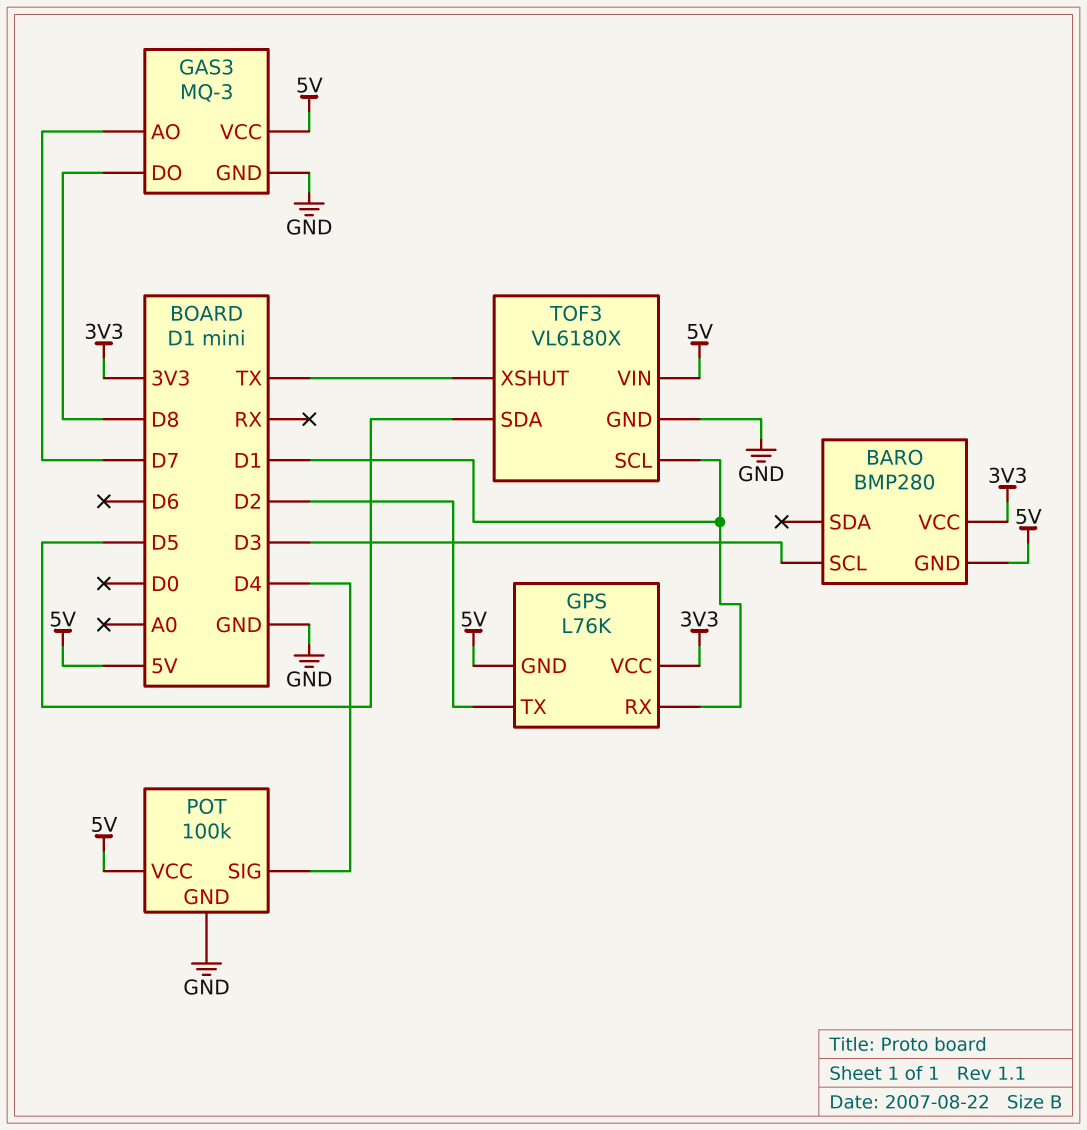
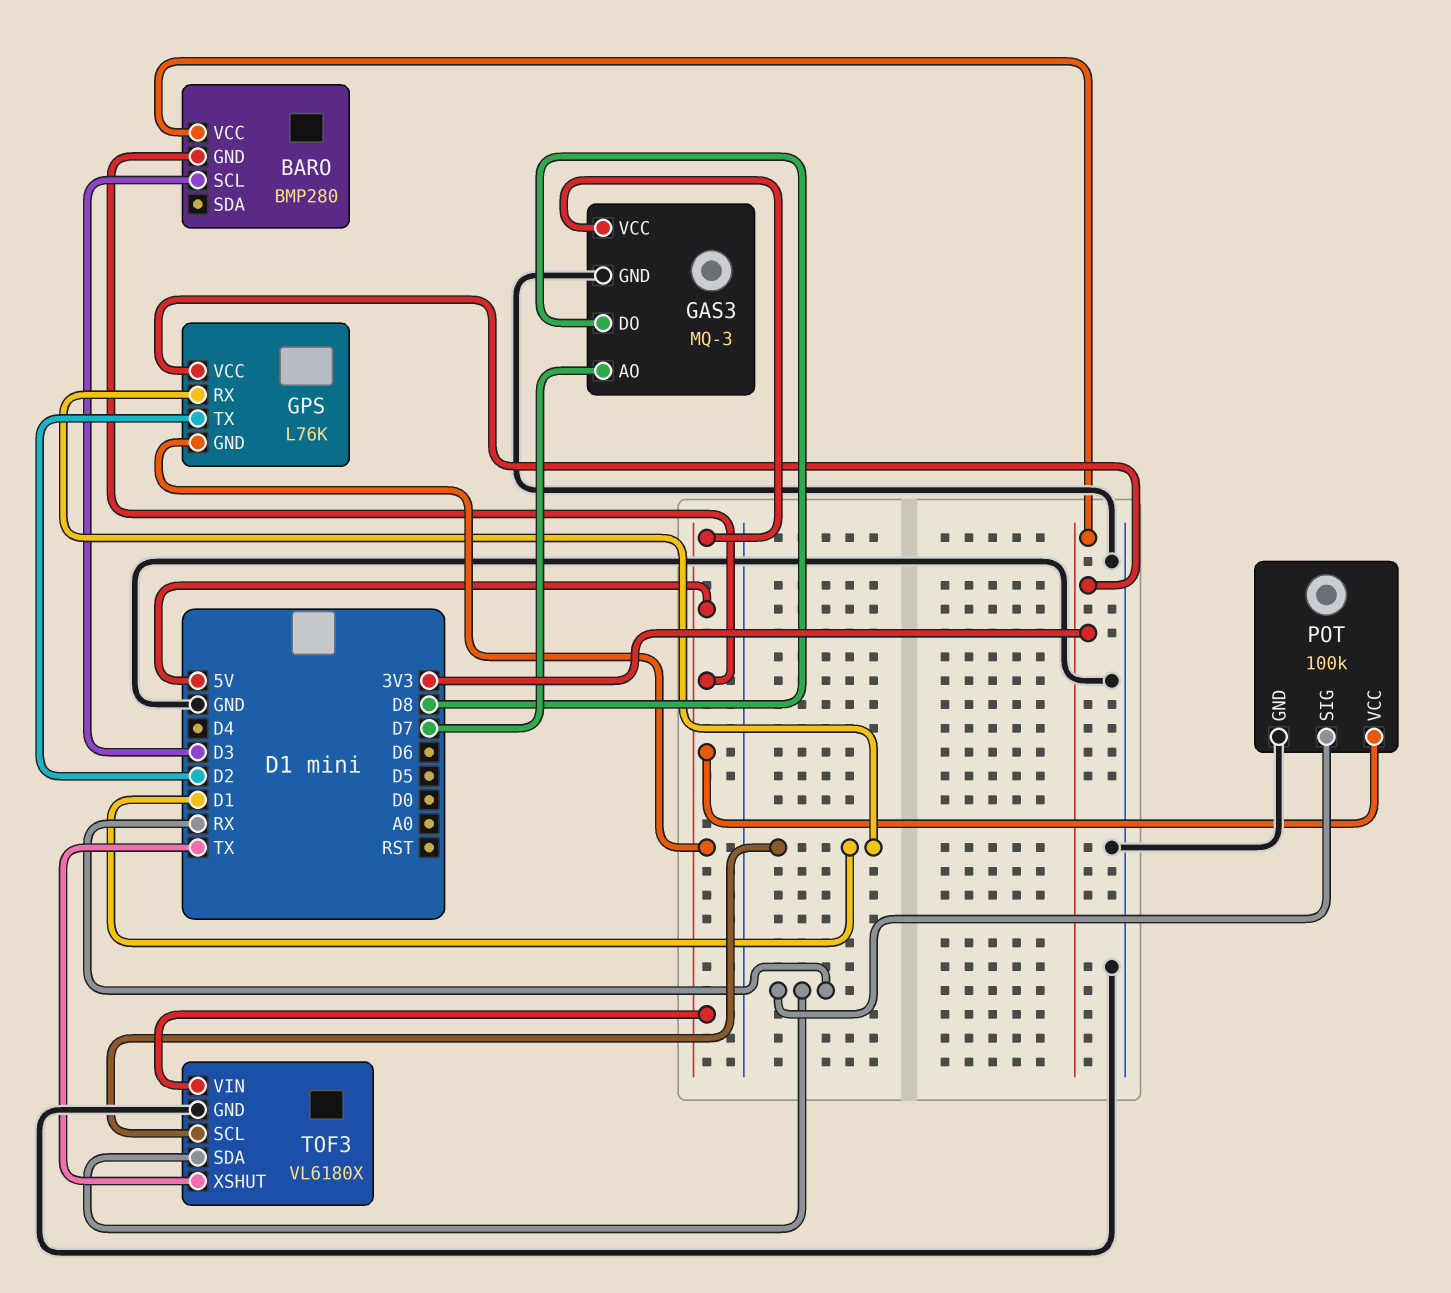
POT pin SIG: D4 -> RX
TOF3 pin SDA: D5 -> RX

